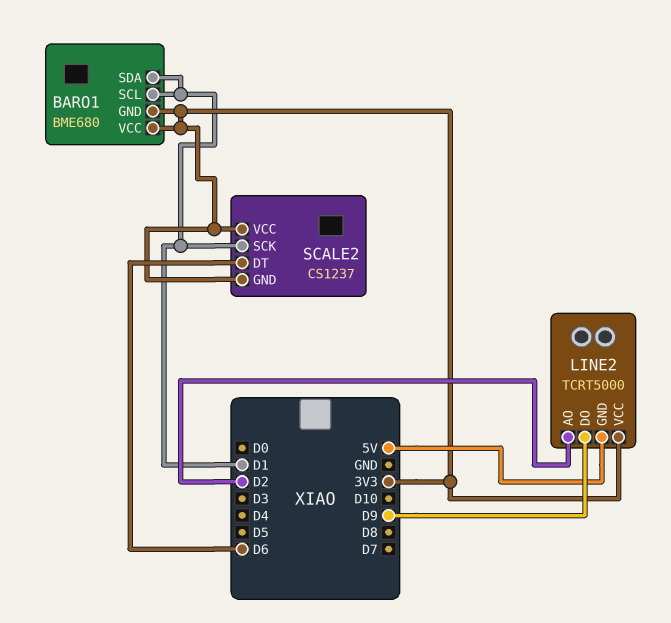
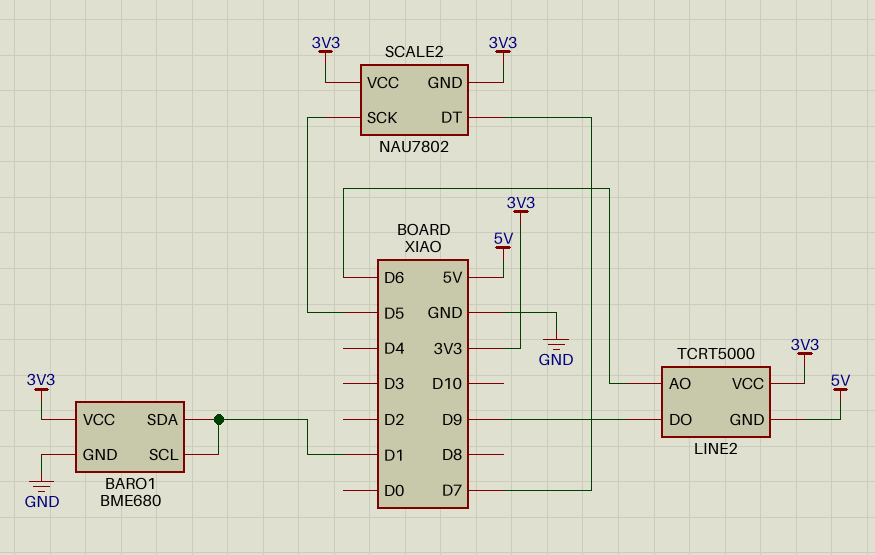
BARO1 pin GND: 3V3 -> GND
LINE2 pin AO: D2 -> D6
SCALE2: CS1237 -> NAU7802
SCALE2 pin DT: D6 -> D7
SCALE2 pin SCK: D1 -> D5

